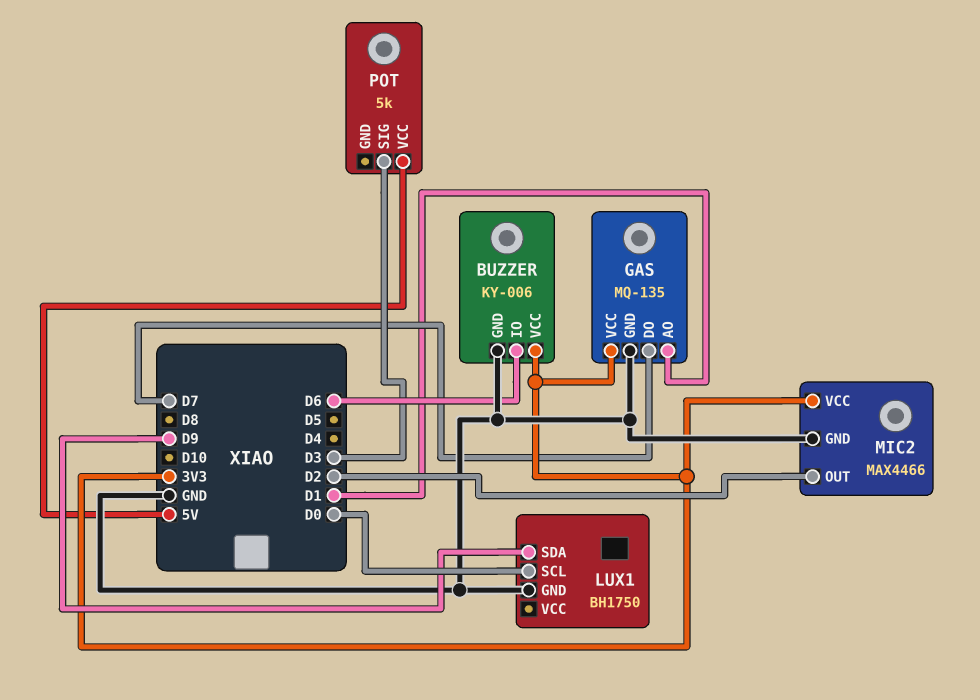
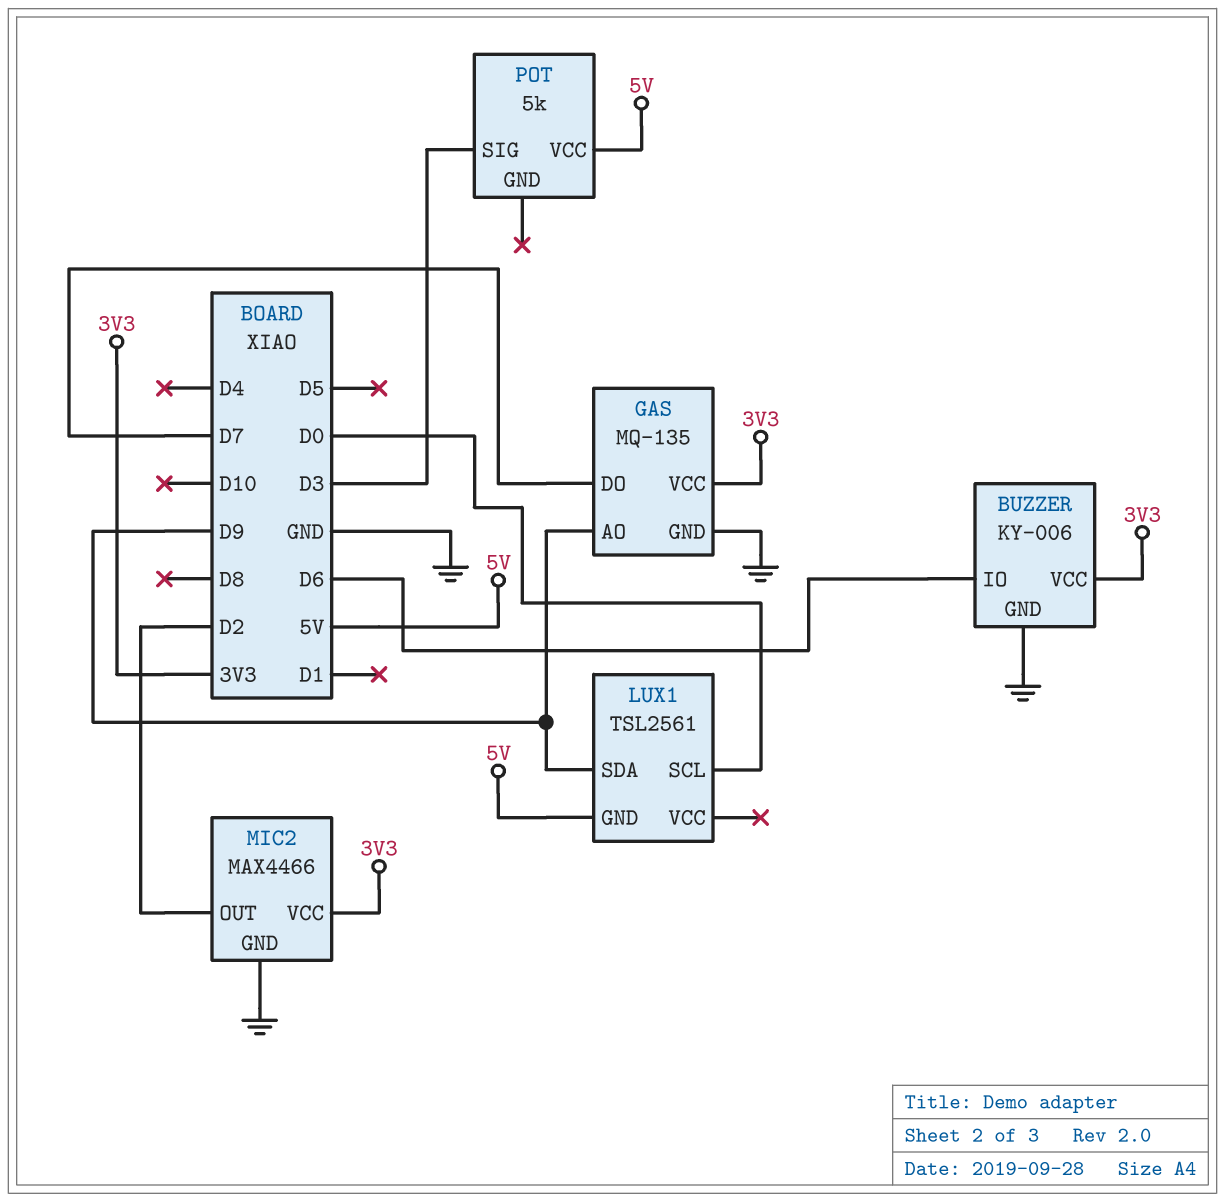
GAS pin AO: D1 -> D9
LUX1: BH1750 -> TSL2561
LUX1 pin GND: GND -> 5V

